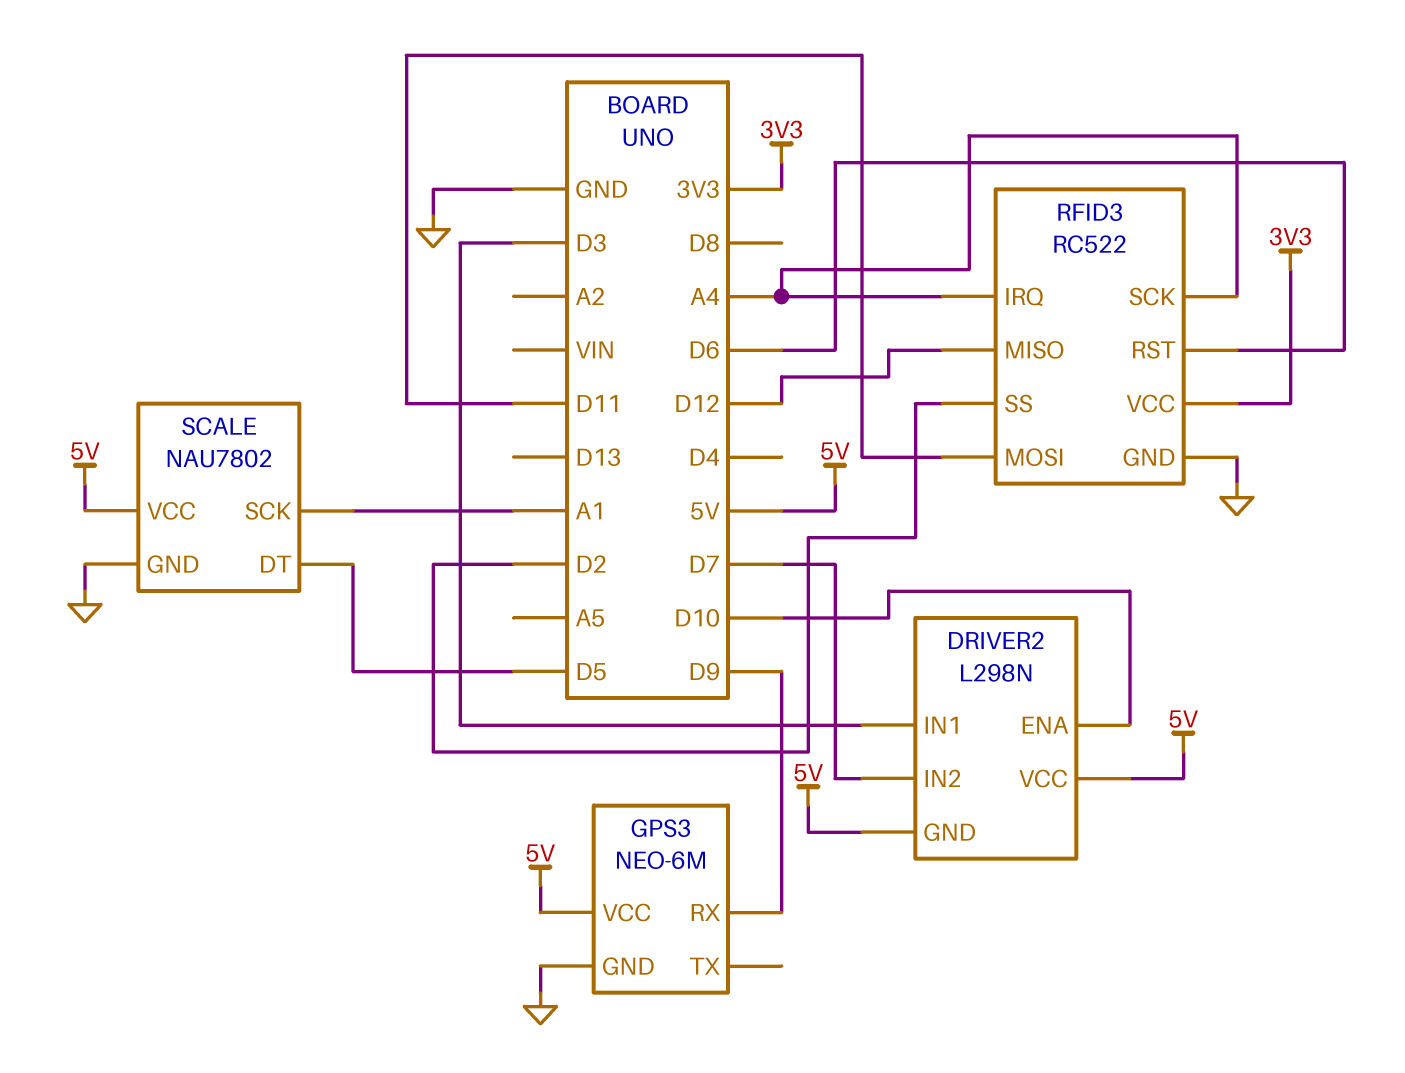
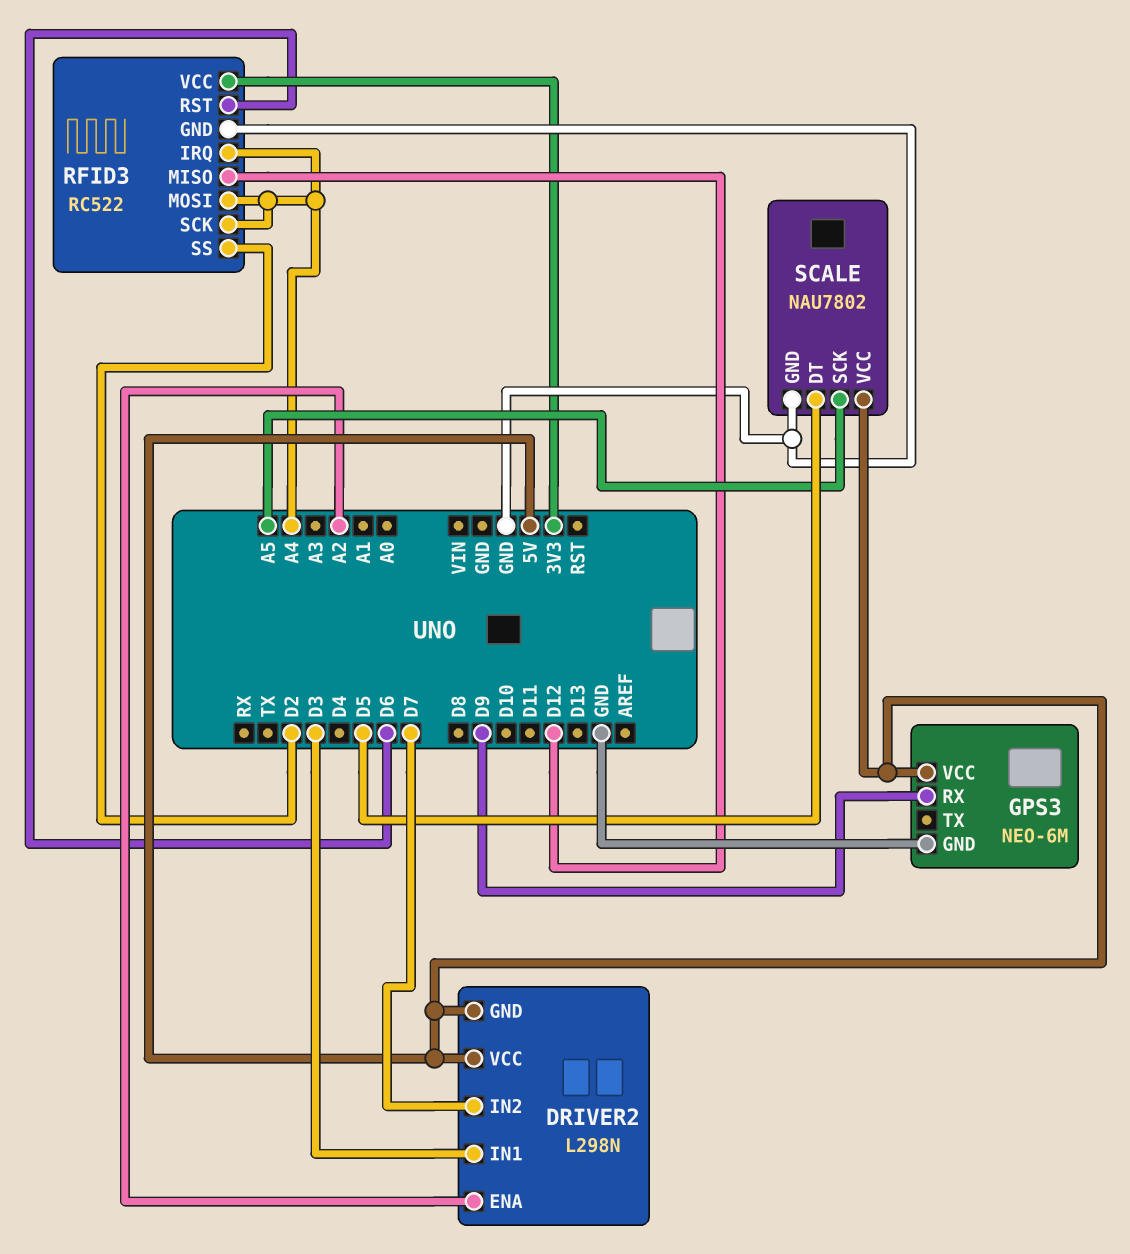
DRIVER2 pin ENA: D10 -> A2
RFID3 pin MOSI: D11 -> A4
SCALE pin SCK: A1 -> A5

